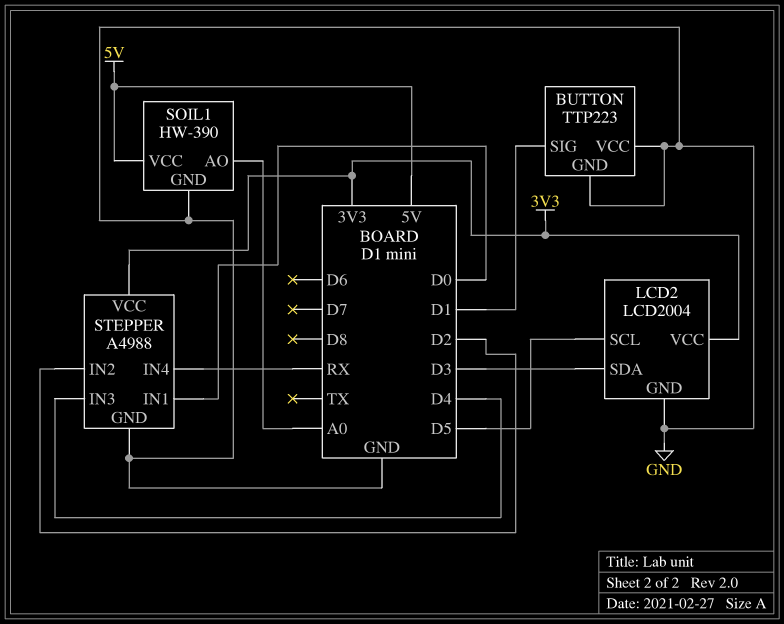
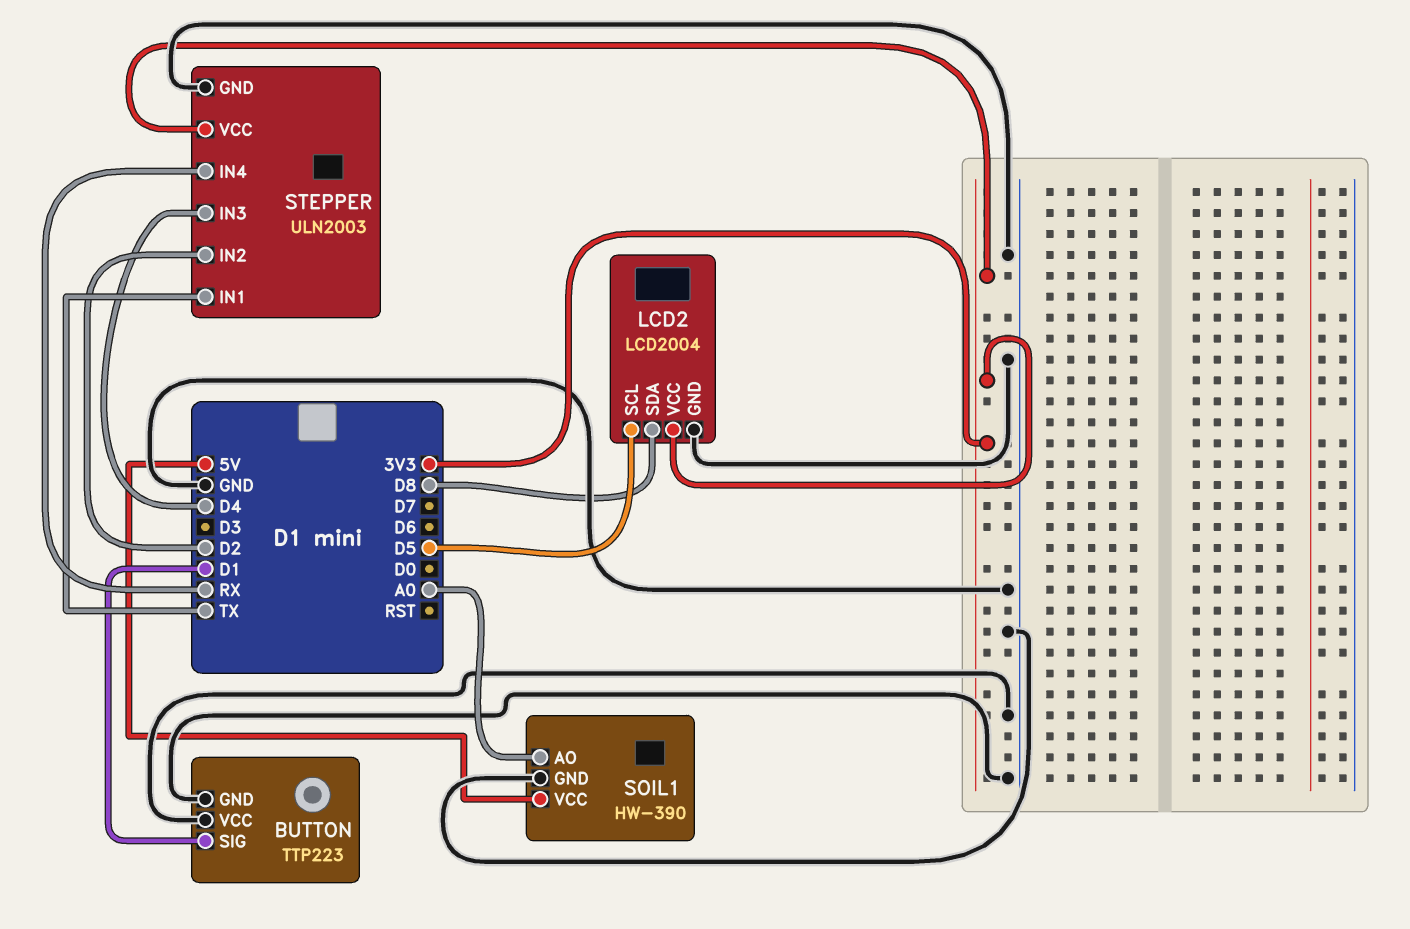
LCD2 pin SDA: D3 -> D8
STEPPER: A4988 -> ULN2003
STEPPER pin IN1: D0 -> TX

